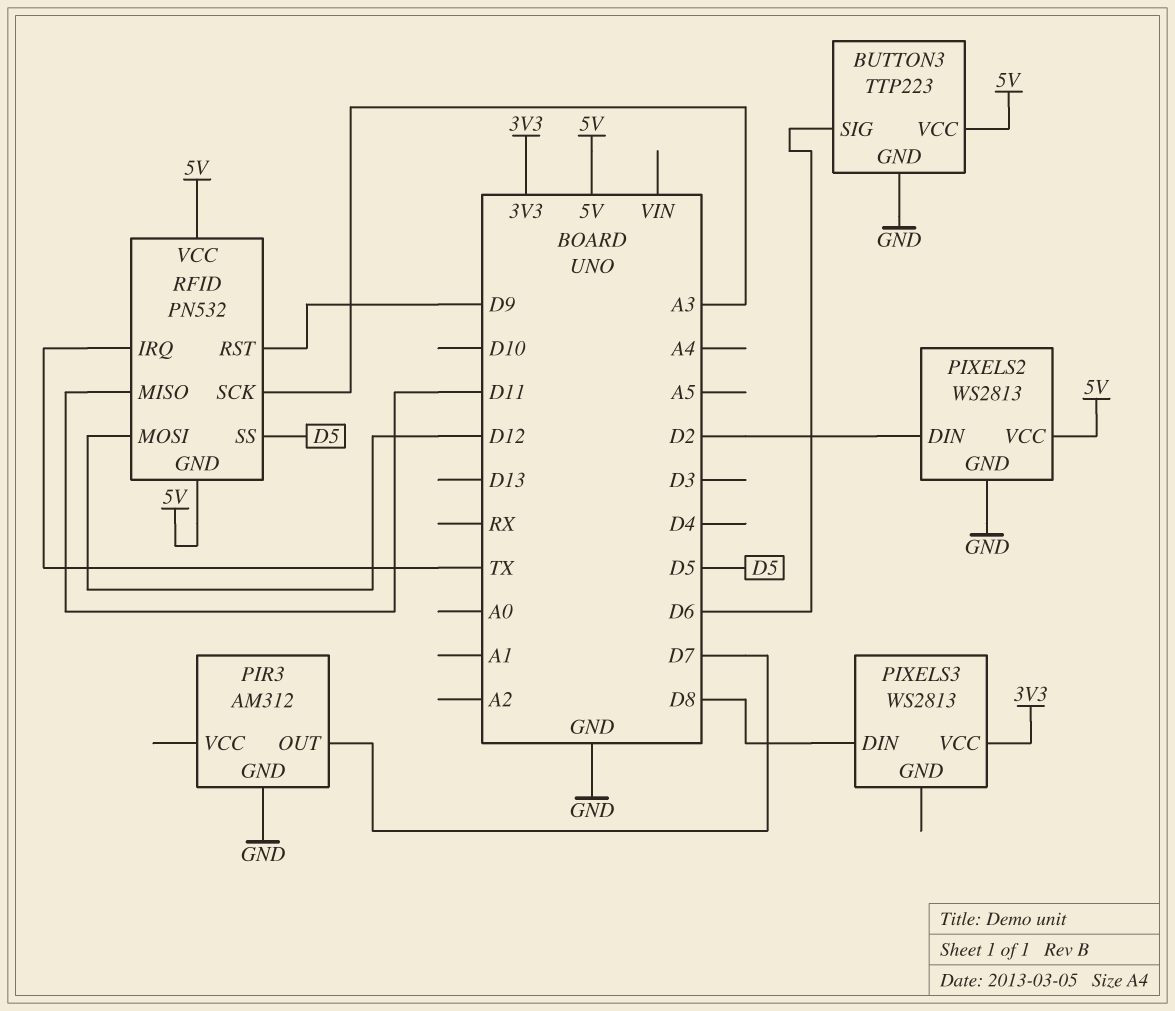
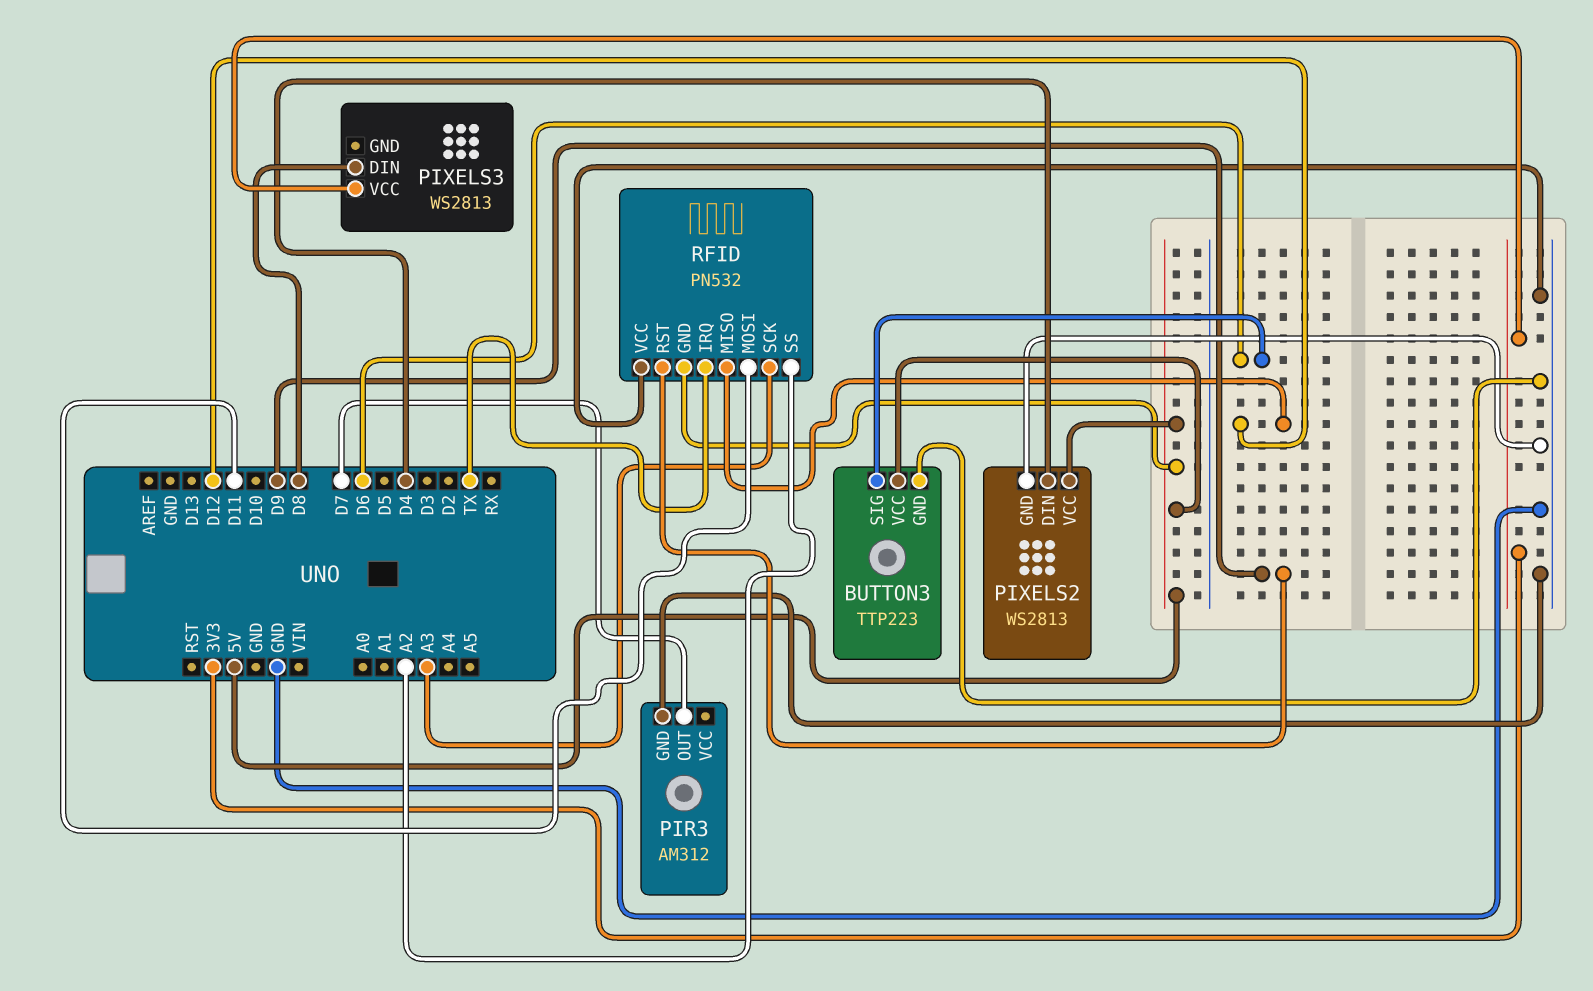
PIXELS2 pin DIN: D2 -> D4
RFID pin MISO: D11 -> D12
RFID pin MOSI: D12 -> D11
RFID pin SS: D5 -> A2
RFID pin VCC: 5V -> GND

